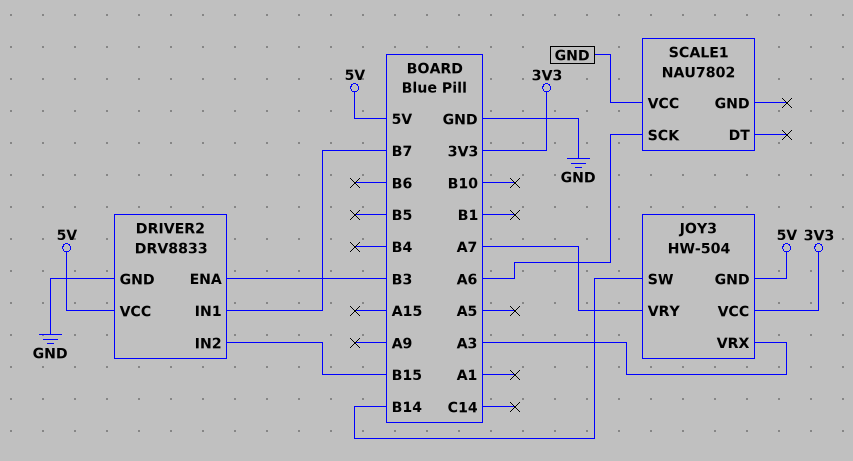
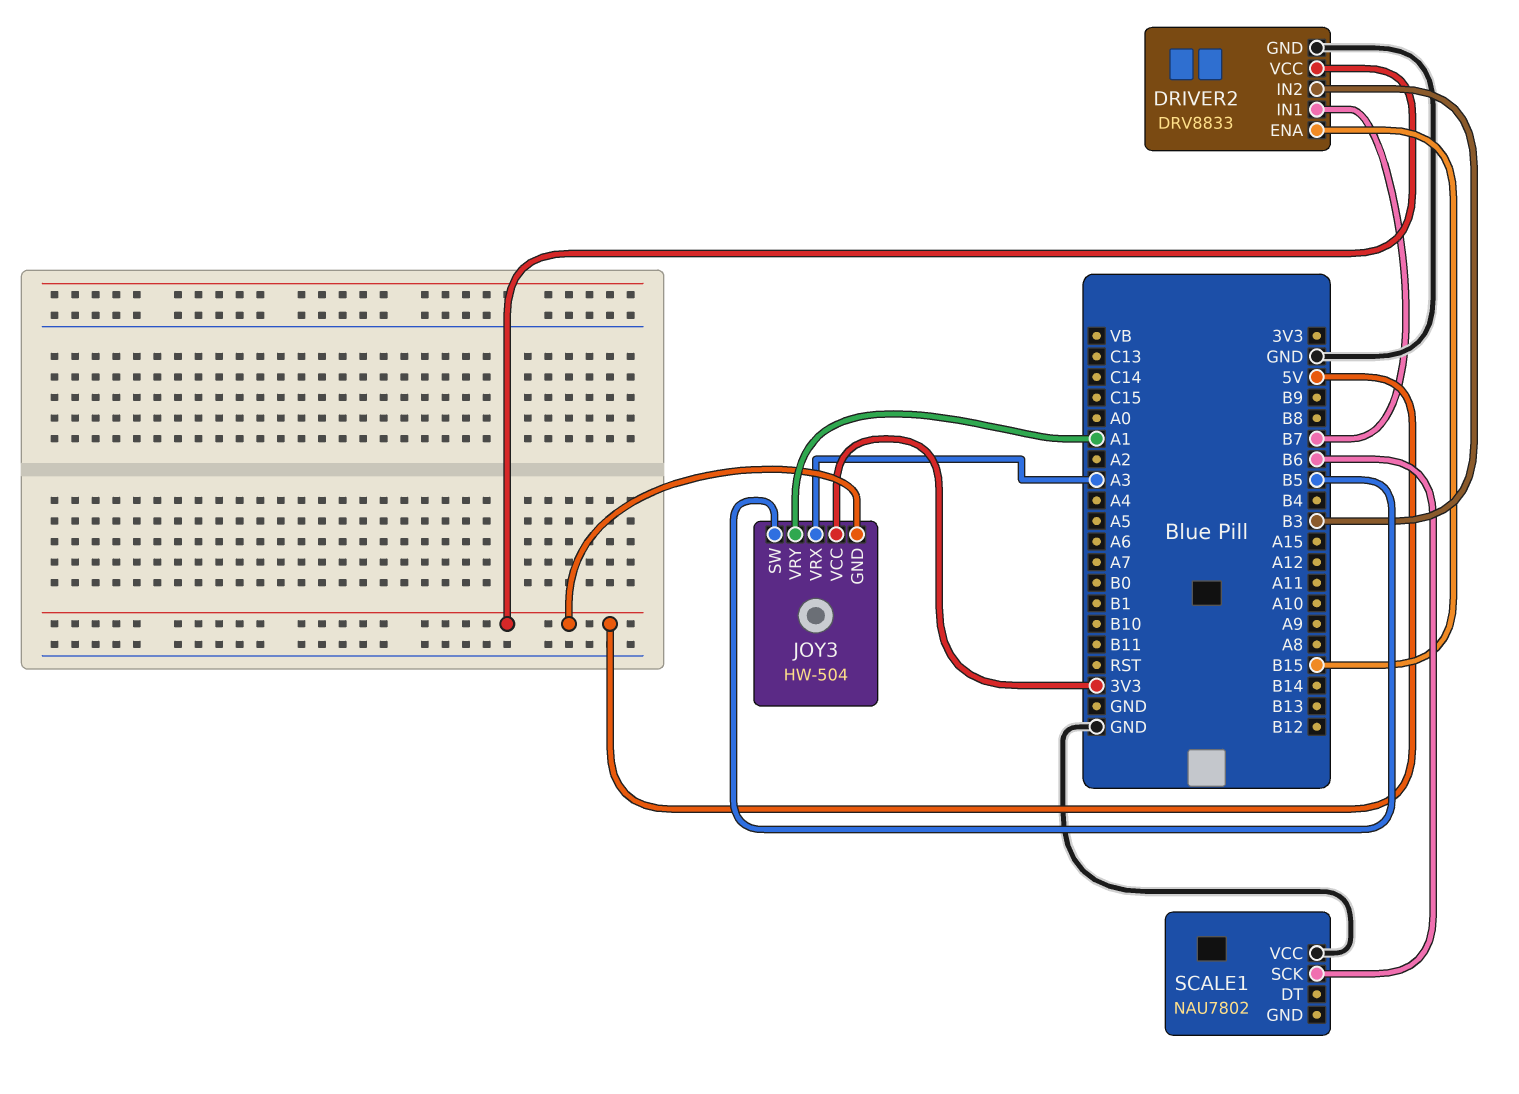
DRIVER2 pin ENA: B3 -> B15
DRIVER2 pin IN2: B15 -> B3
JOY3 pin SW: B14 -> B5
JOY3 pin VRY: A7 -> A1
SCALE1 pin SCK: A6 -> B6

